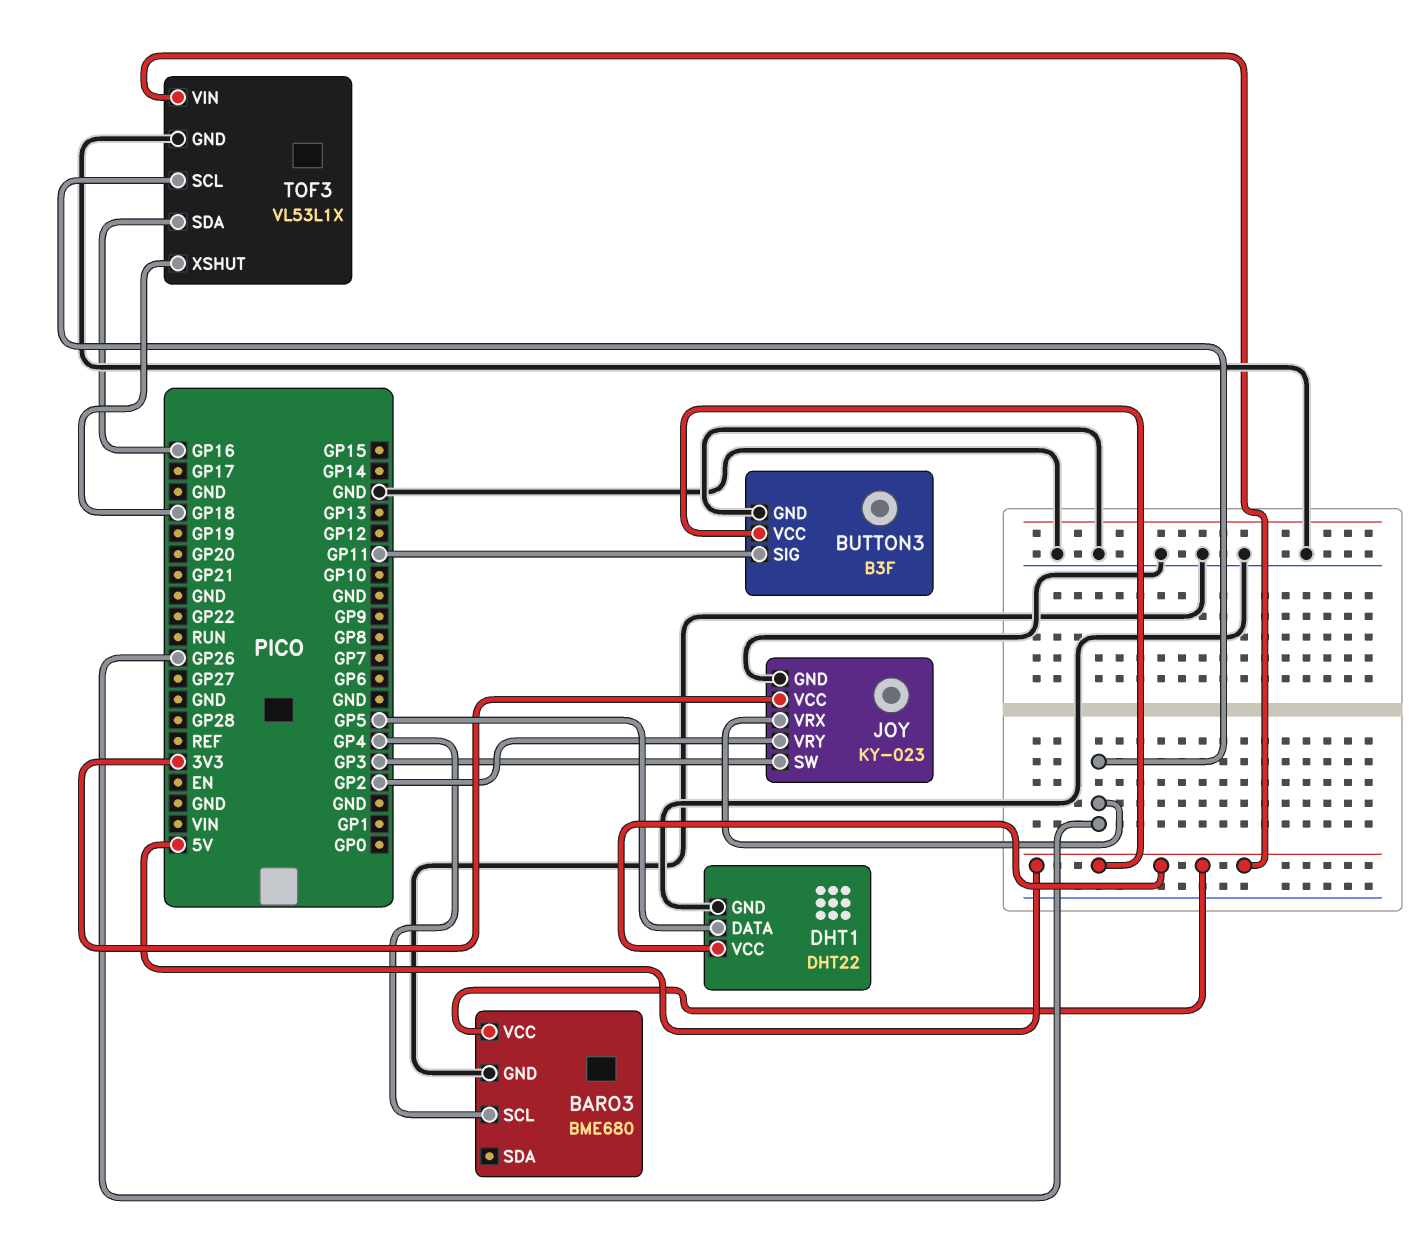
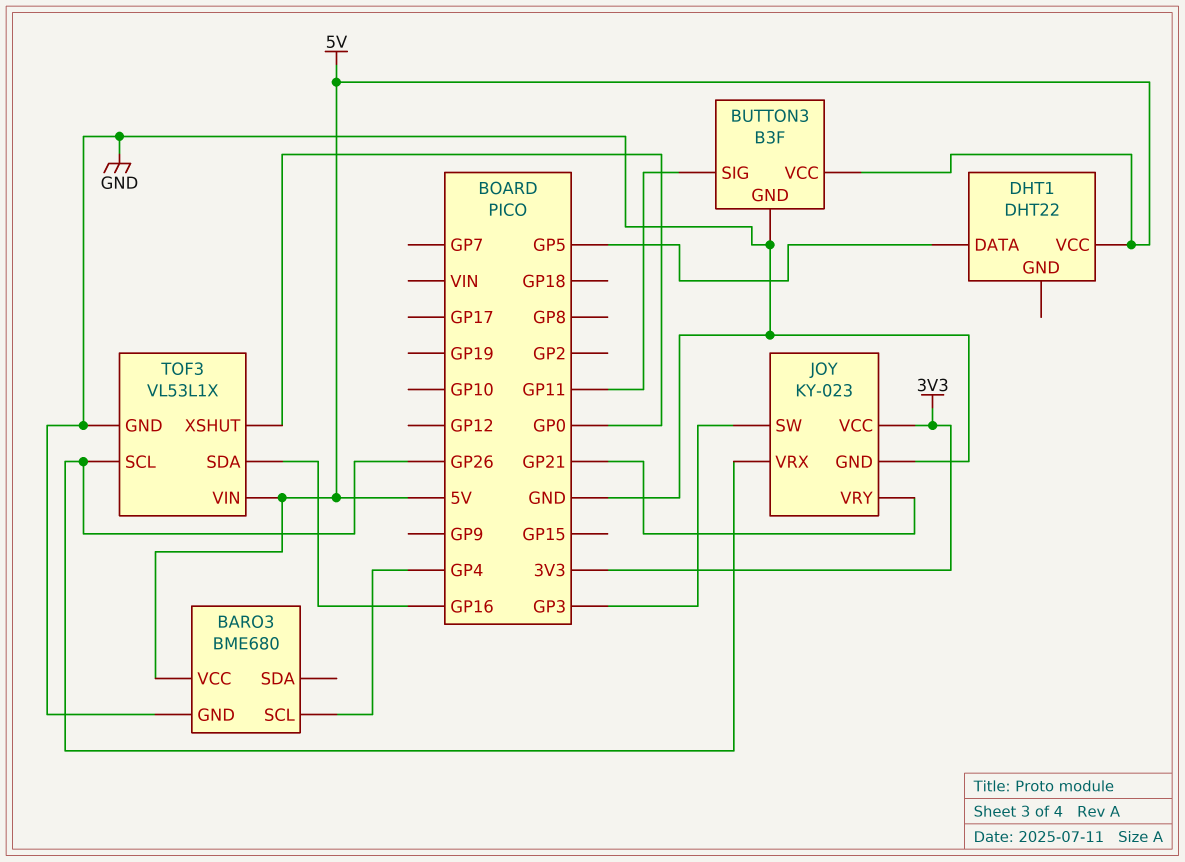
DHT1 pin GND: GND -> none
JOY pin VRY: GP2 -> GP21
TOF3 pin XSHUT: GP18 -> GP0

